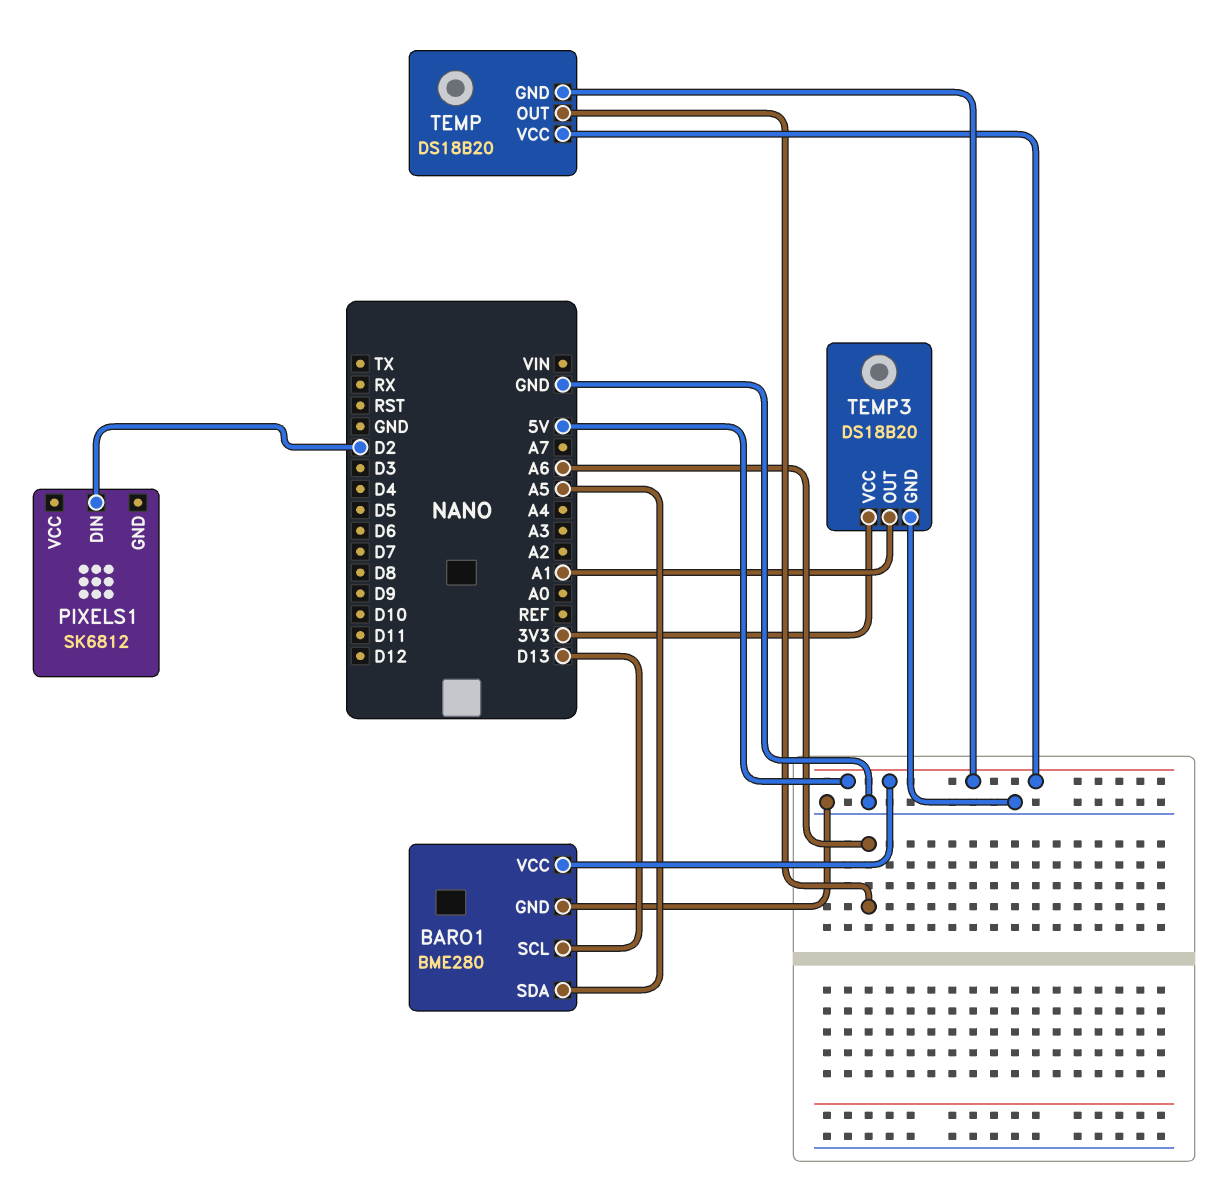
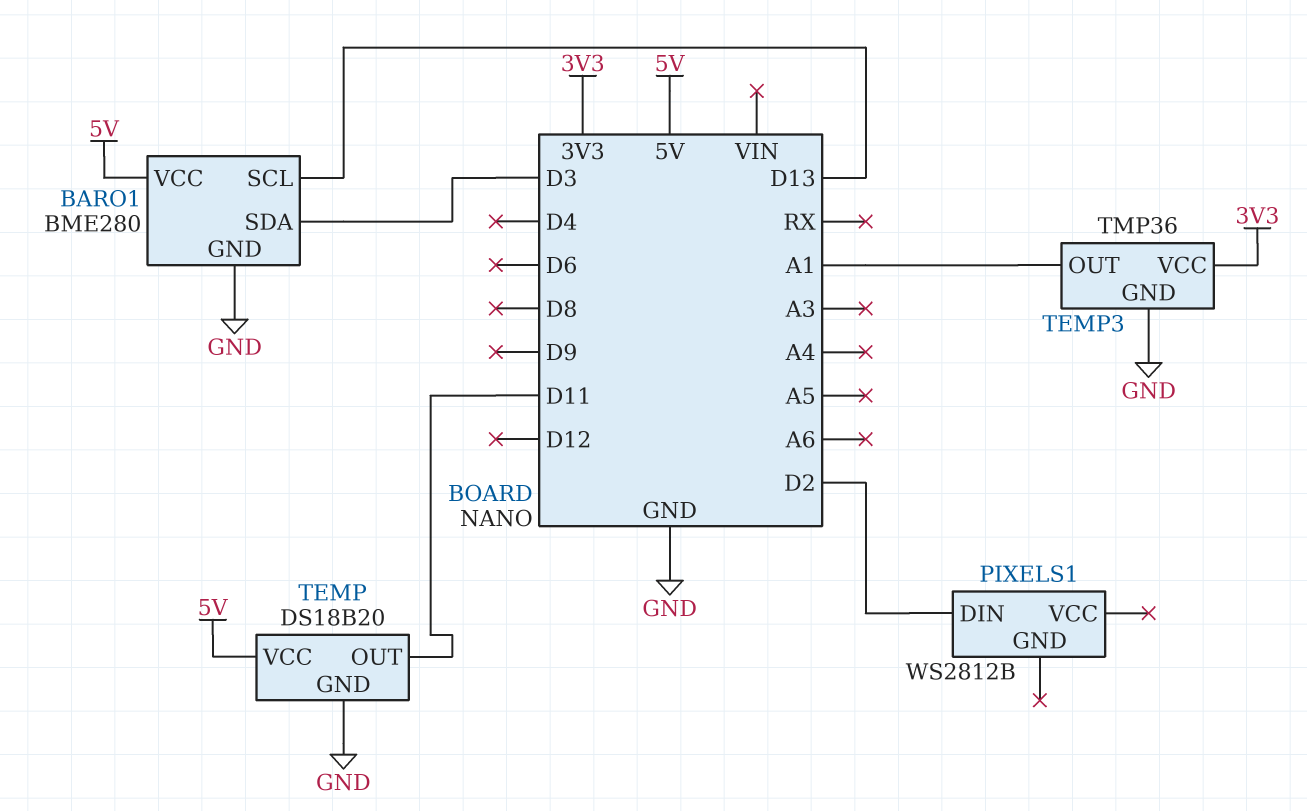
BARO1 pin SDA: A5 -> D3
PIXELS1: SK6812 -> WS2812B
TEMP pin GND: 5V -> GND
TEMP pin OUT: A6 -> D11
TEMP3: DS18B20 -> TMP36

